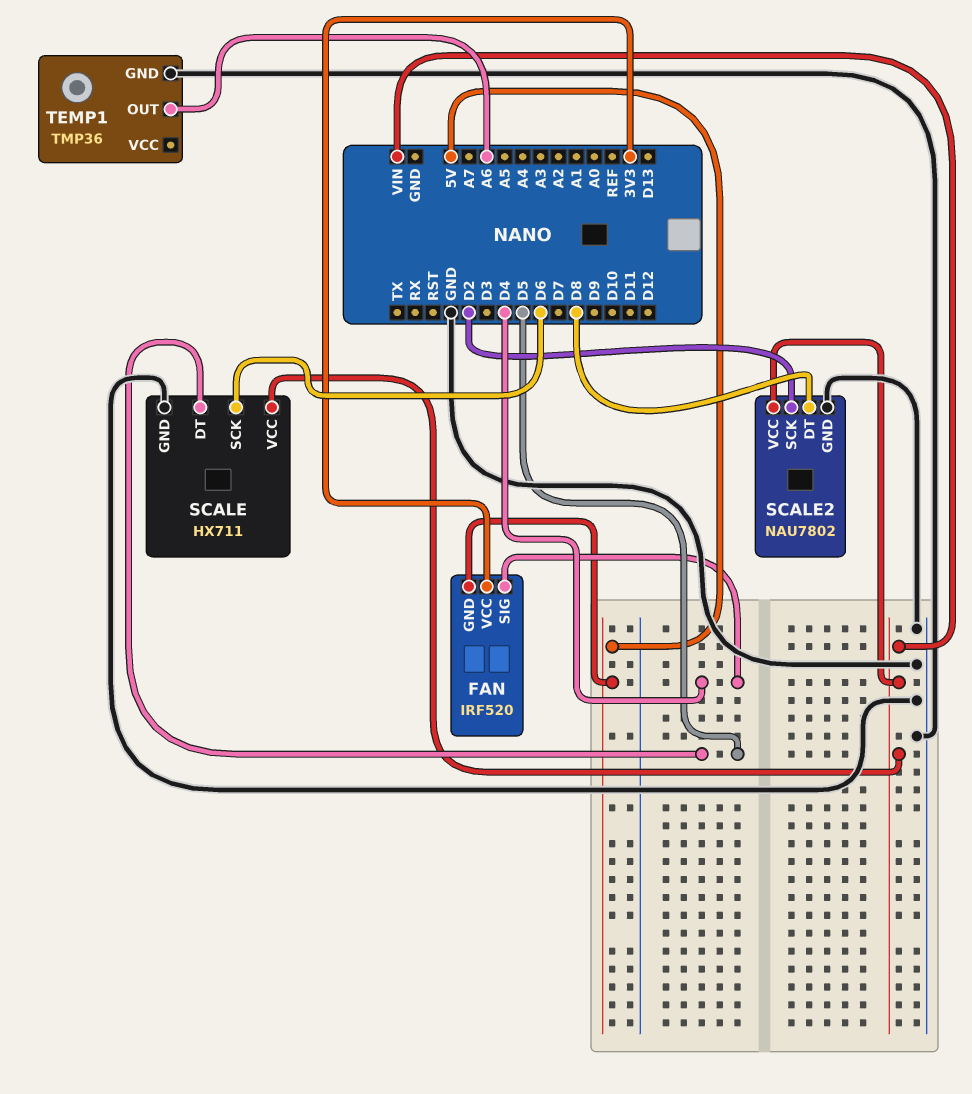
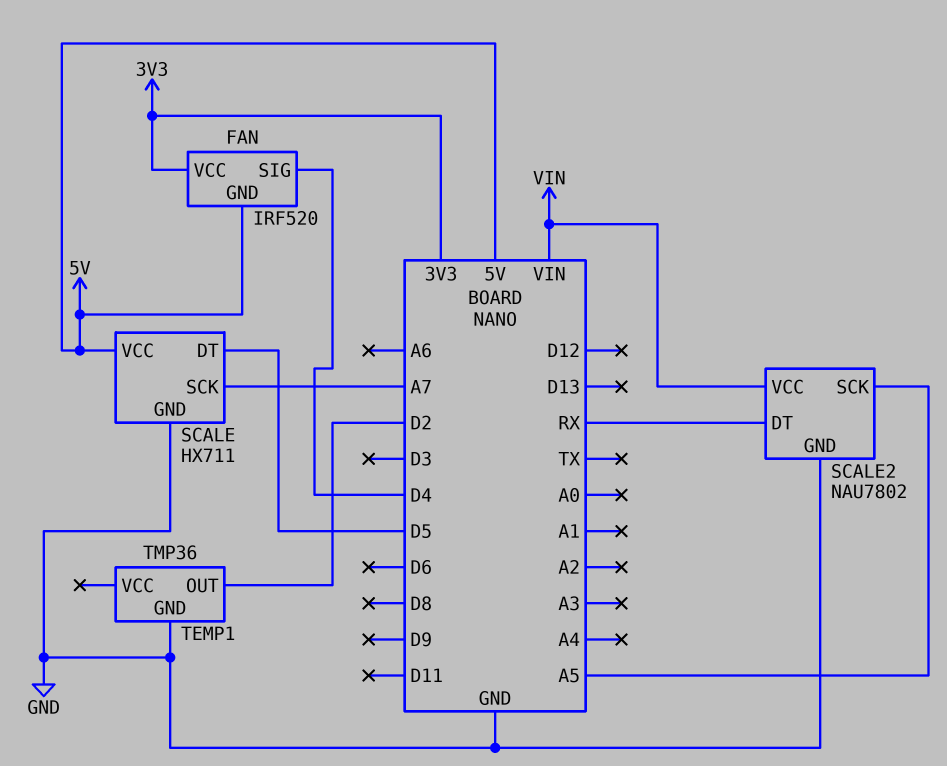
SCALE pin SCK: D6 -> A7
SCALE pin VCC: VIN -> 5V
SCALE2 pin DT: D8 -> RX
SCALE2 pin SCK: D2 -> A5
TEMP1 pin OUT: A6 -> D2

